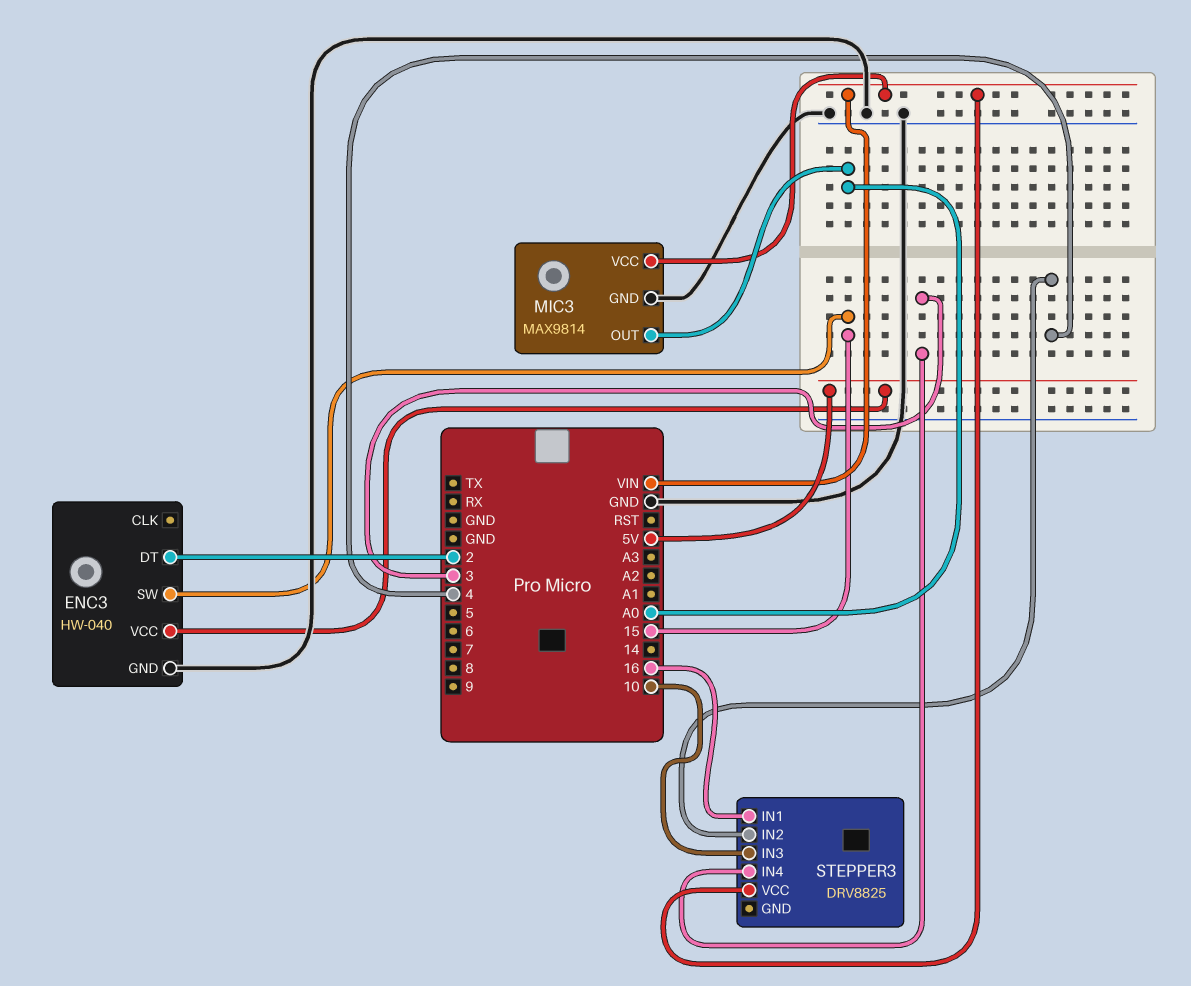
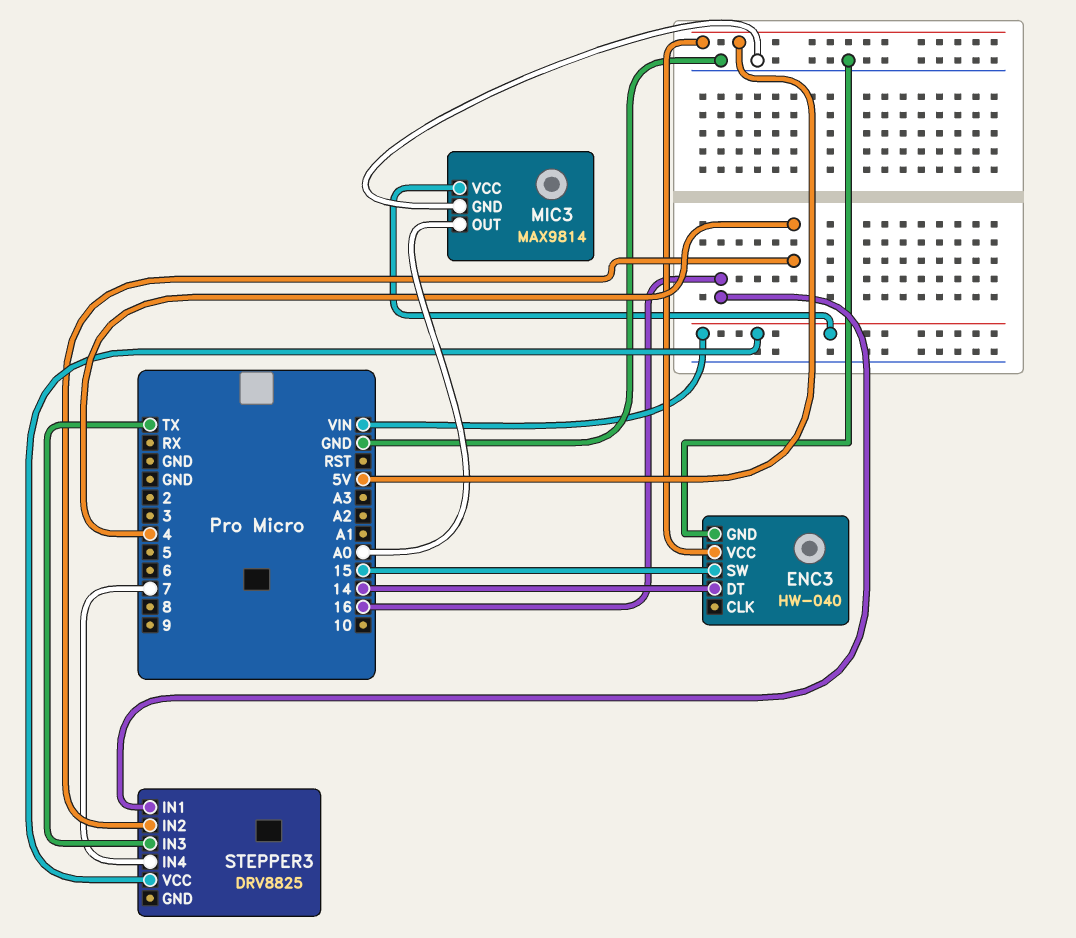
ENC3 pin DT: 2 -> 14
STEPPER3 pin IN3: 10 -> TX
STEPPER3 pin IN4: 3 -> 7

